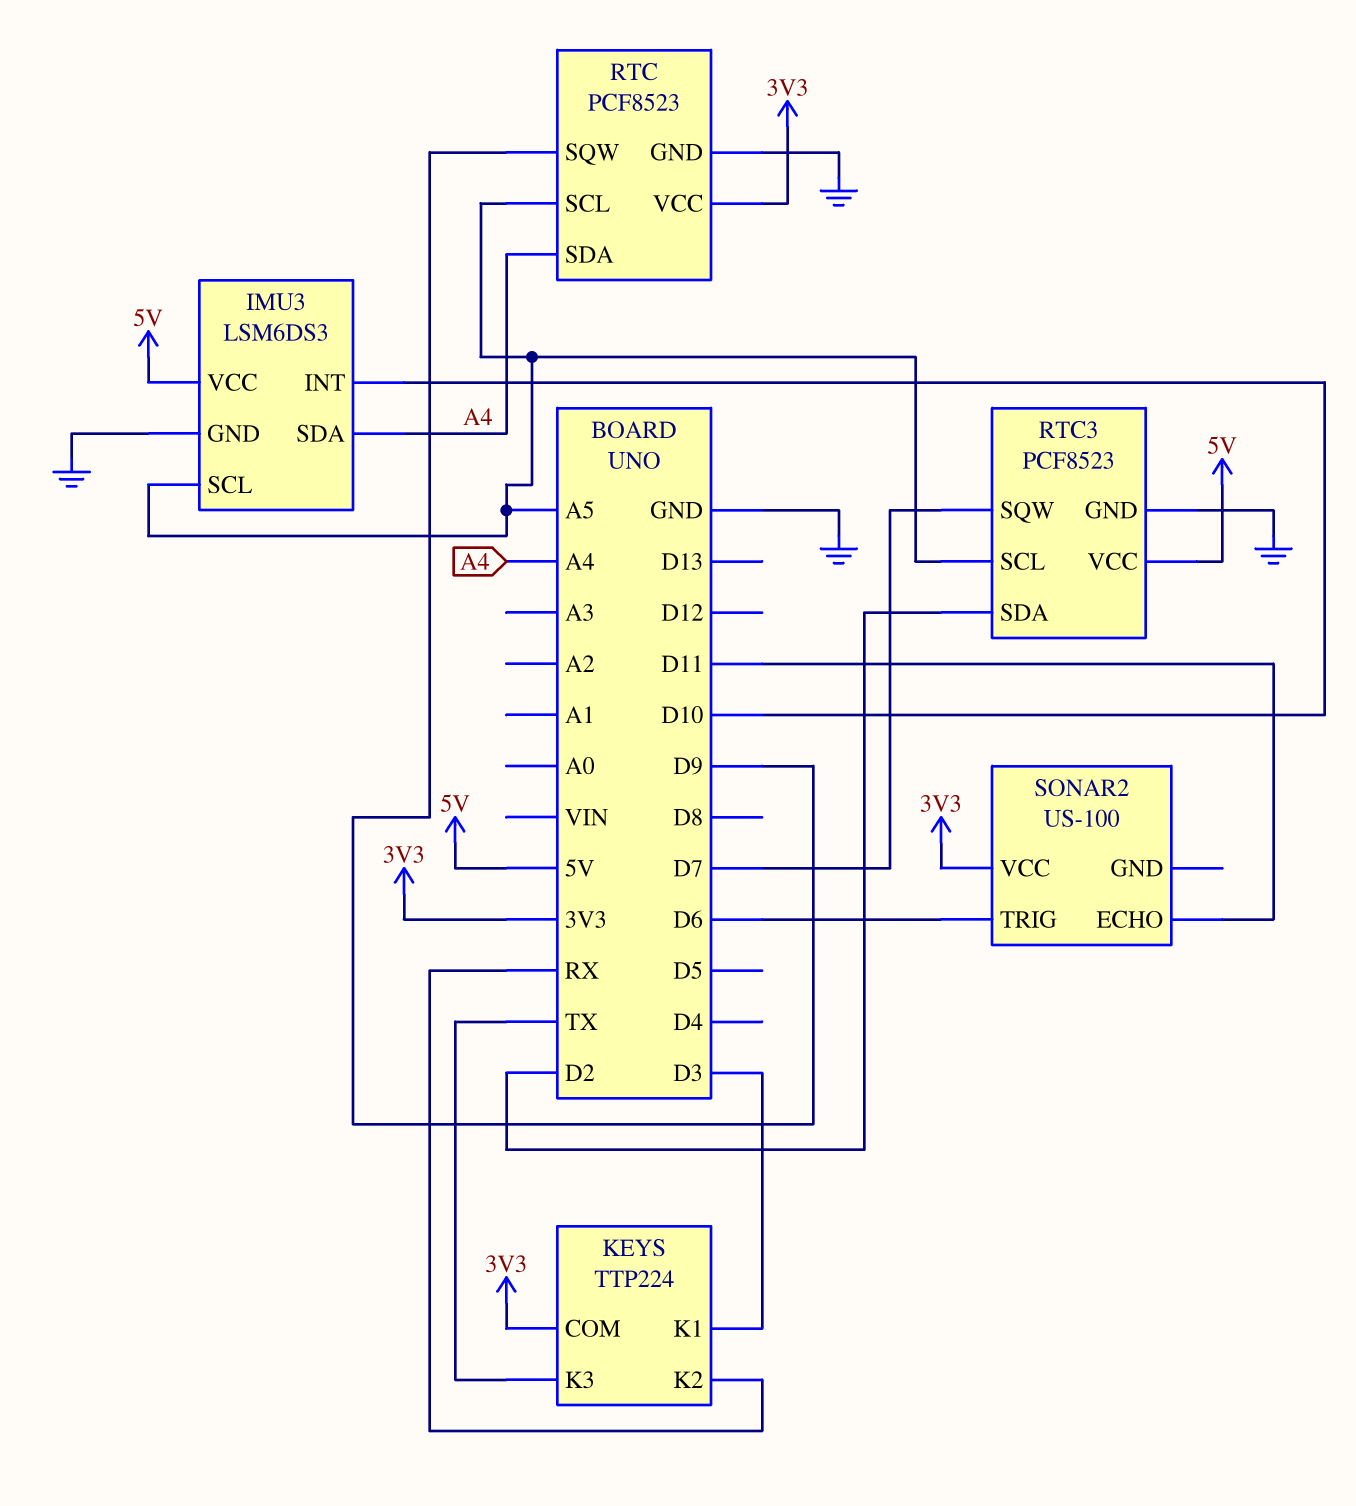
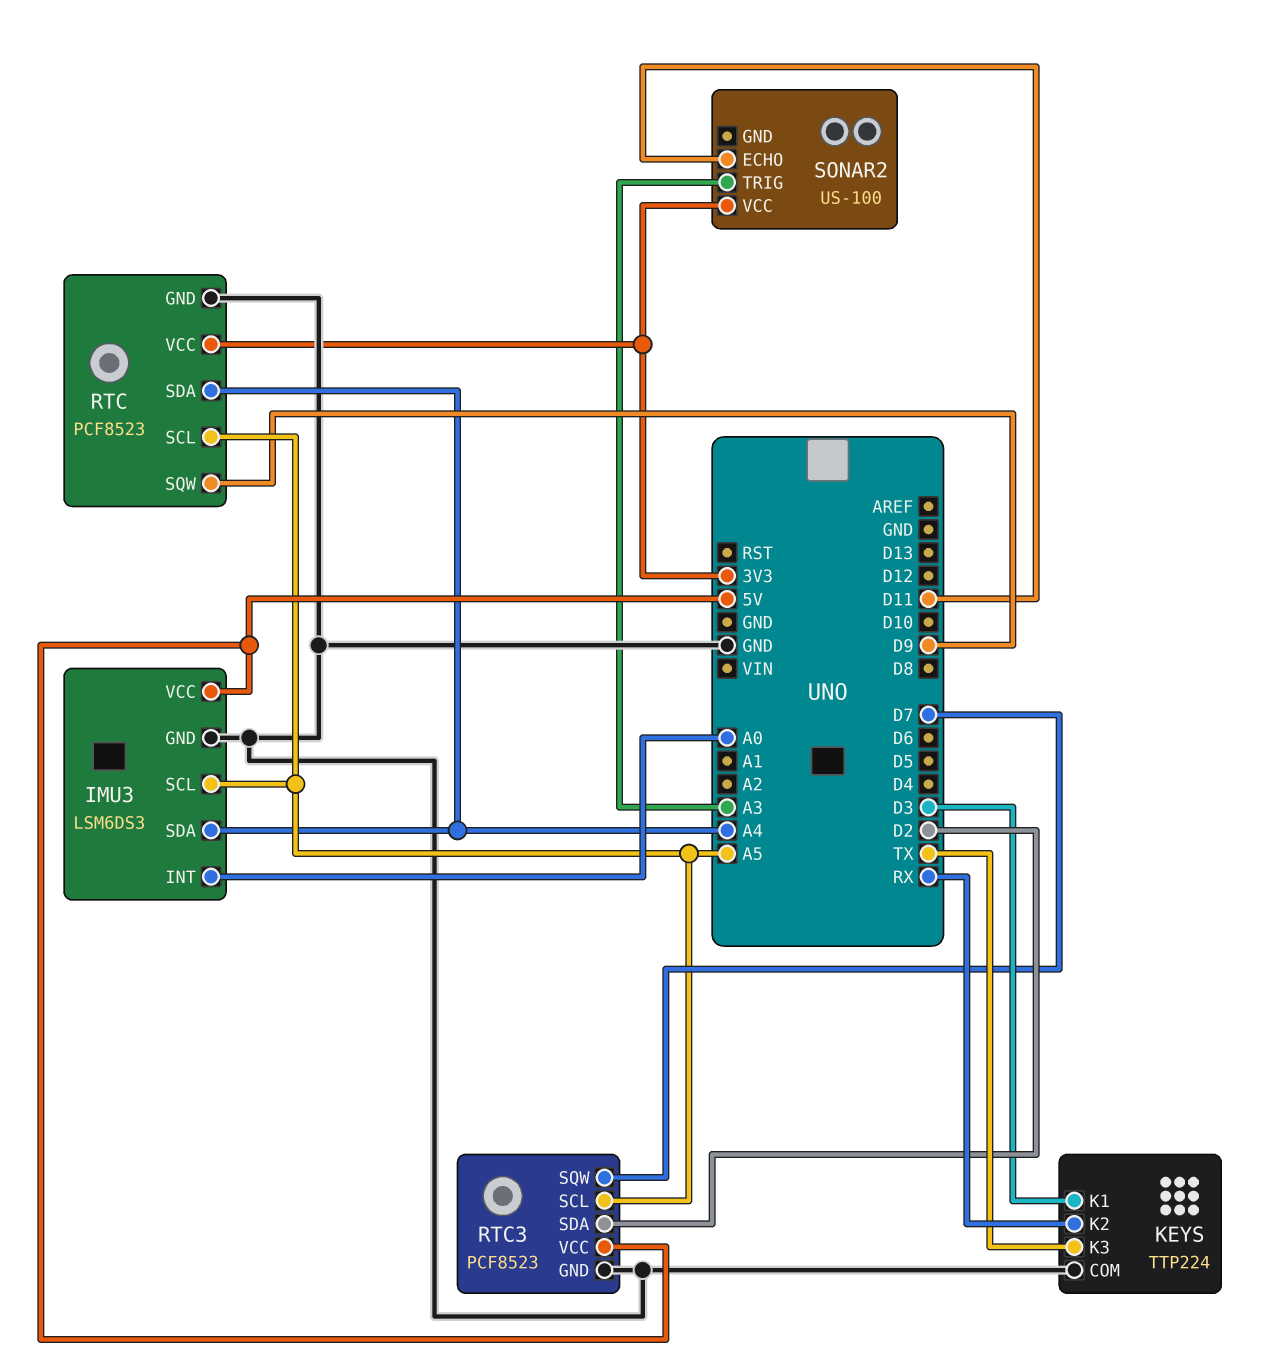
IMU3 pin INT: D10 -> A0
KEYS pin COM: 3V3 -> GND
SONAR2 pin TRIG: D6 -> A3

